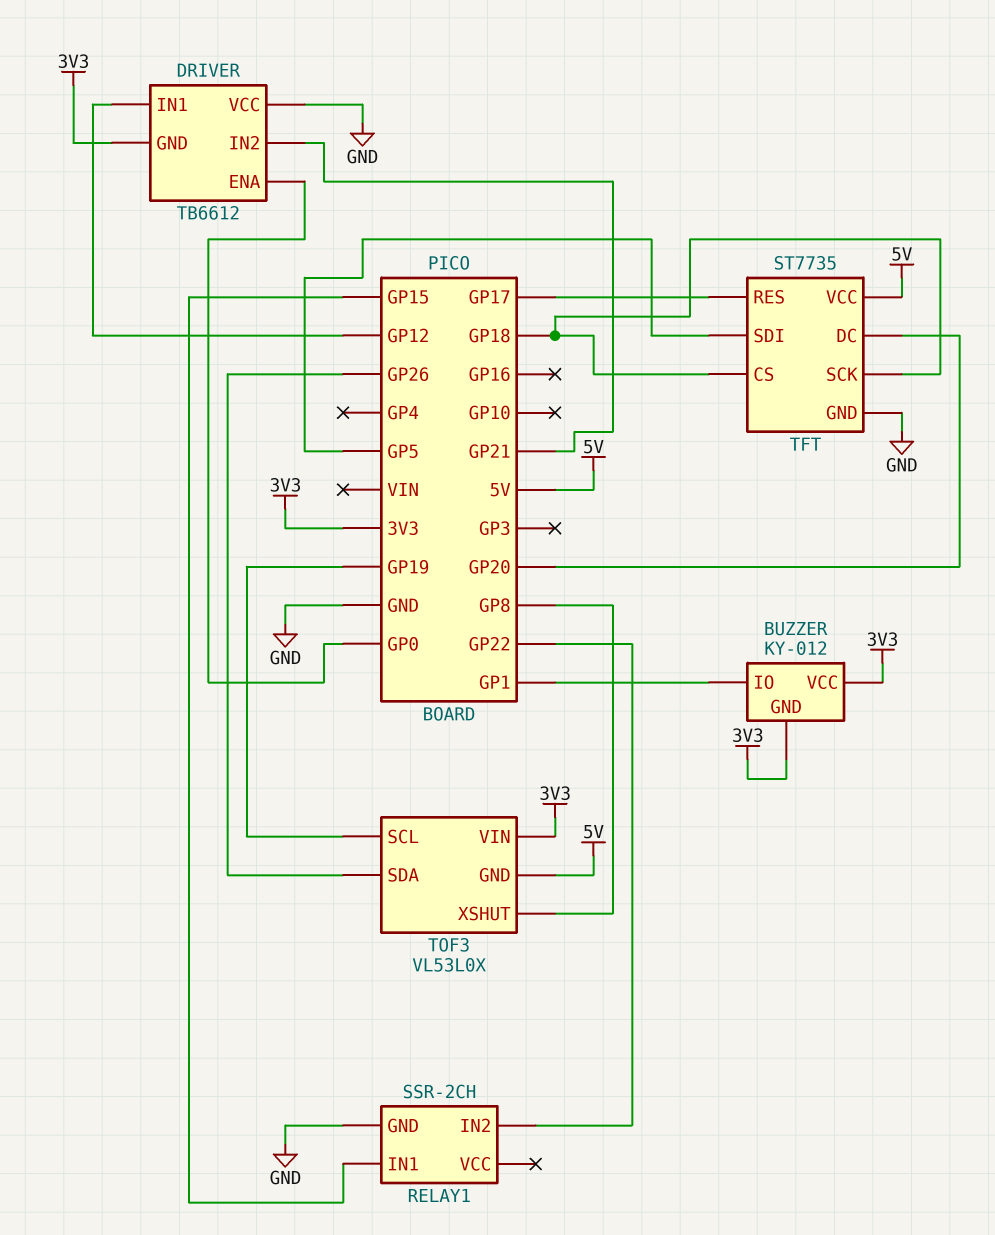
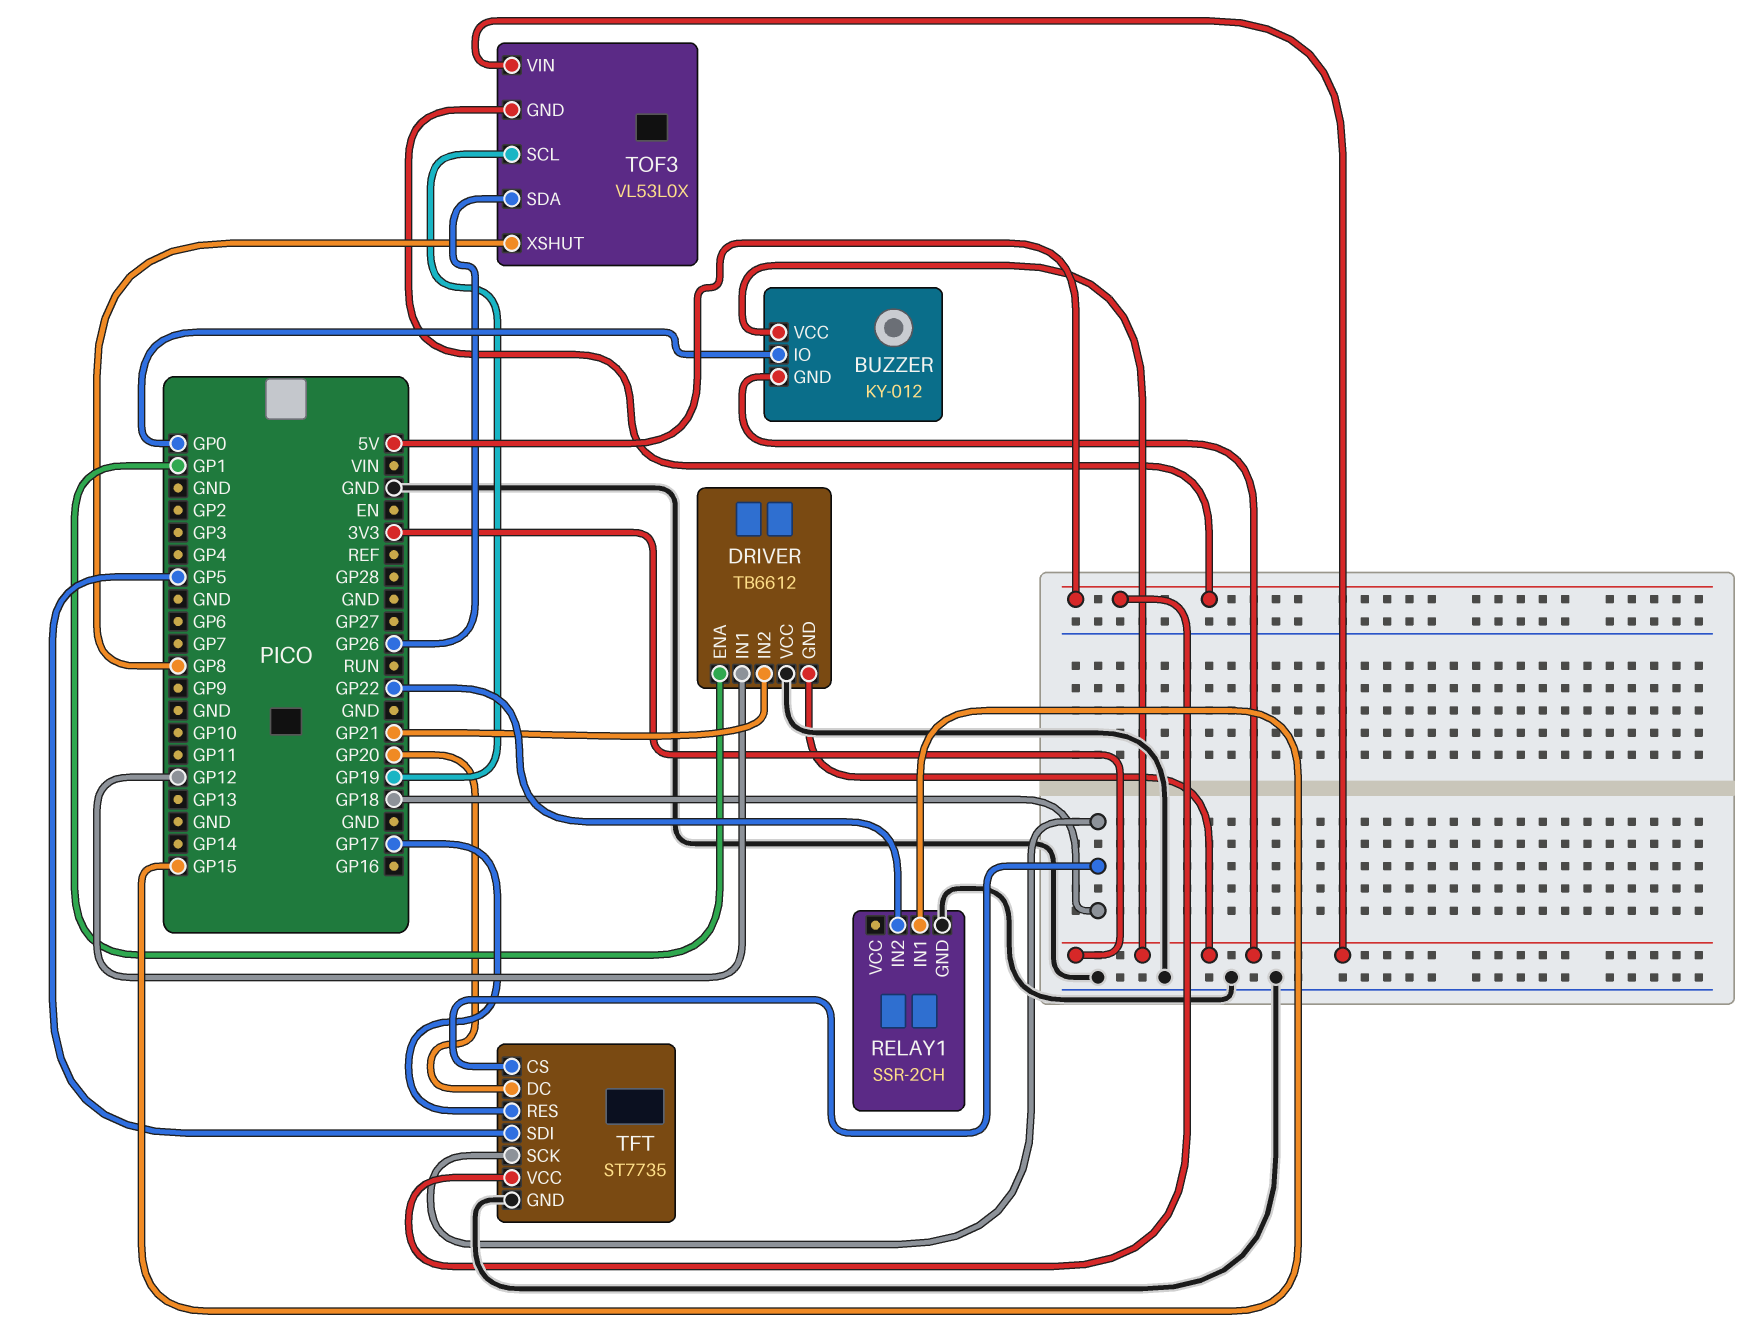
BUZZER pin IO: GP1 -> GP0
DRIVER pin ENA: GP0 -> GP1

